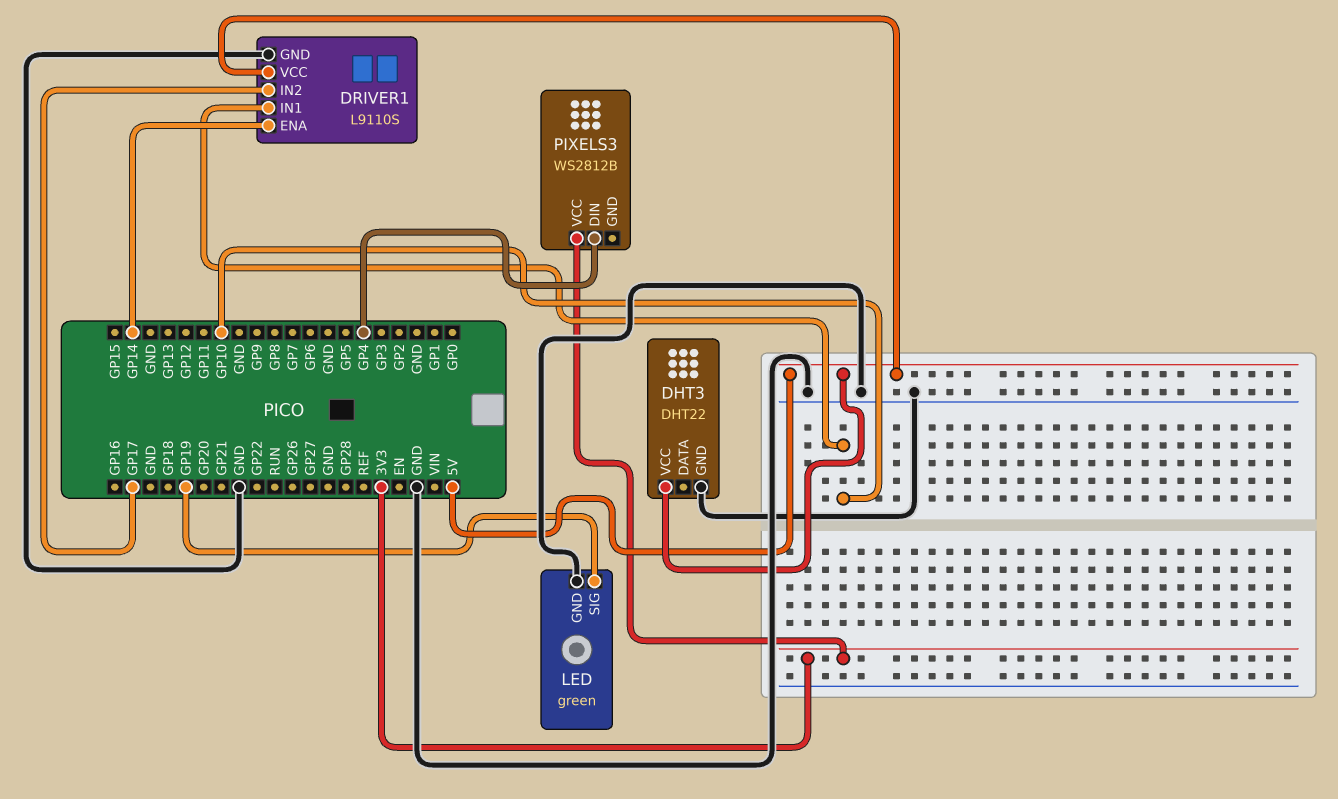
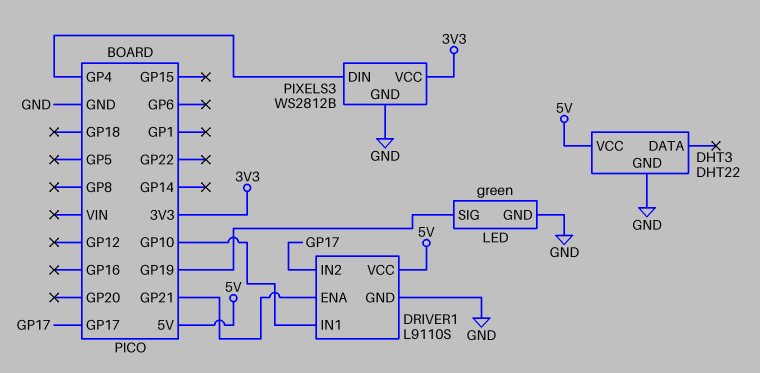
DRIVER1 pin ENA: GP14 -> GP21
PIXELS3 pin GND: none -> GND

